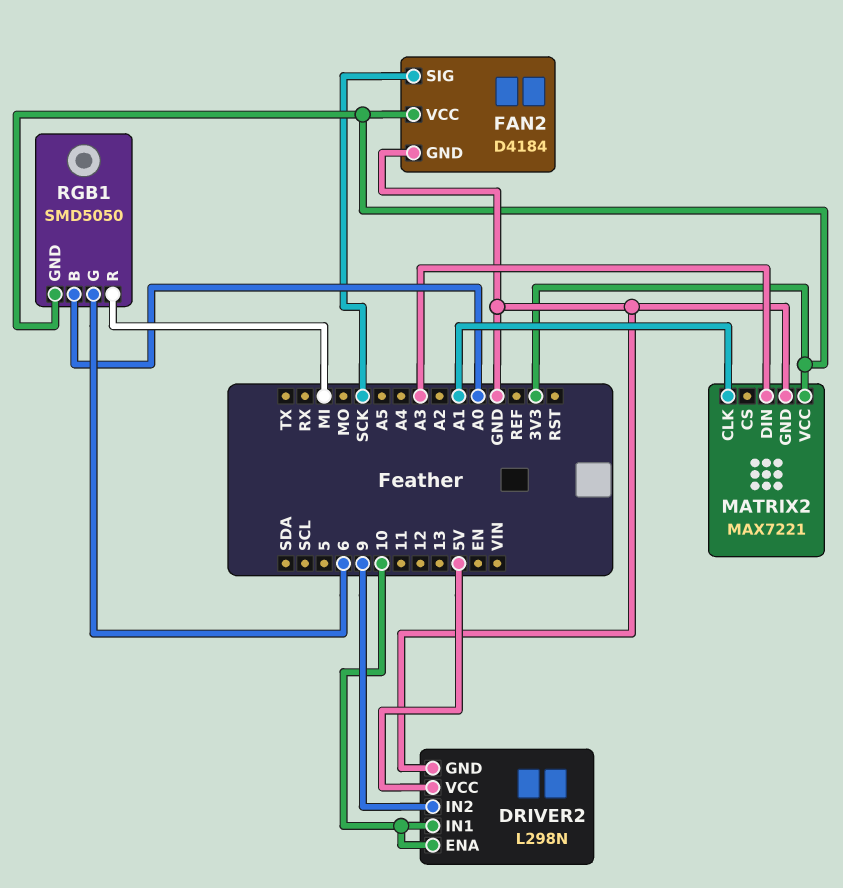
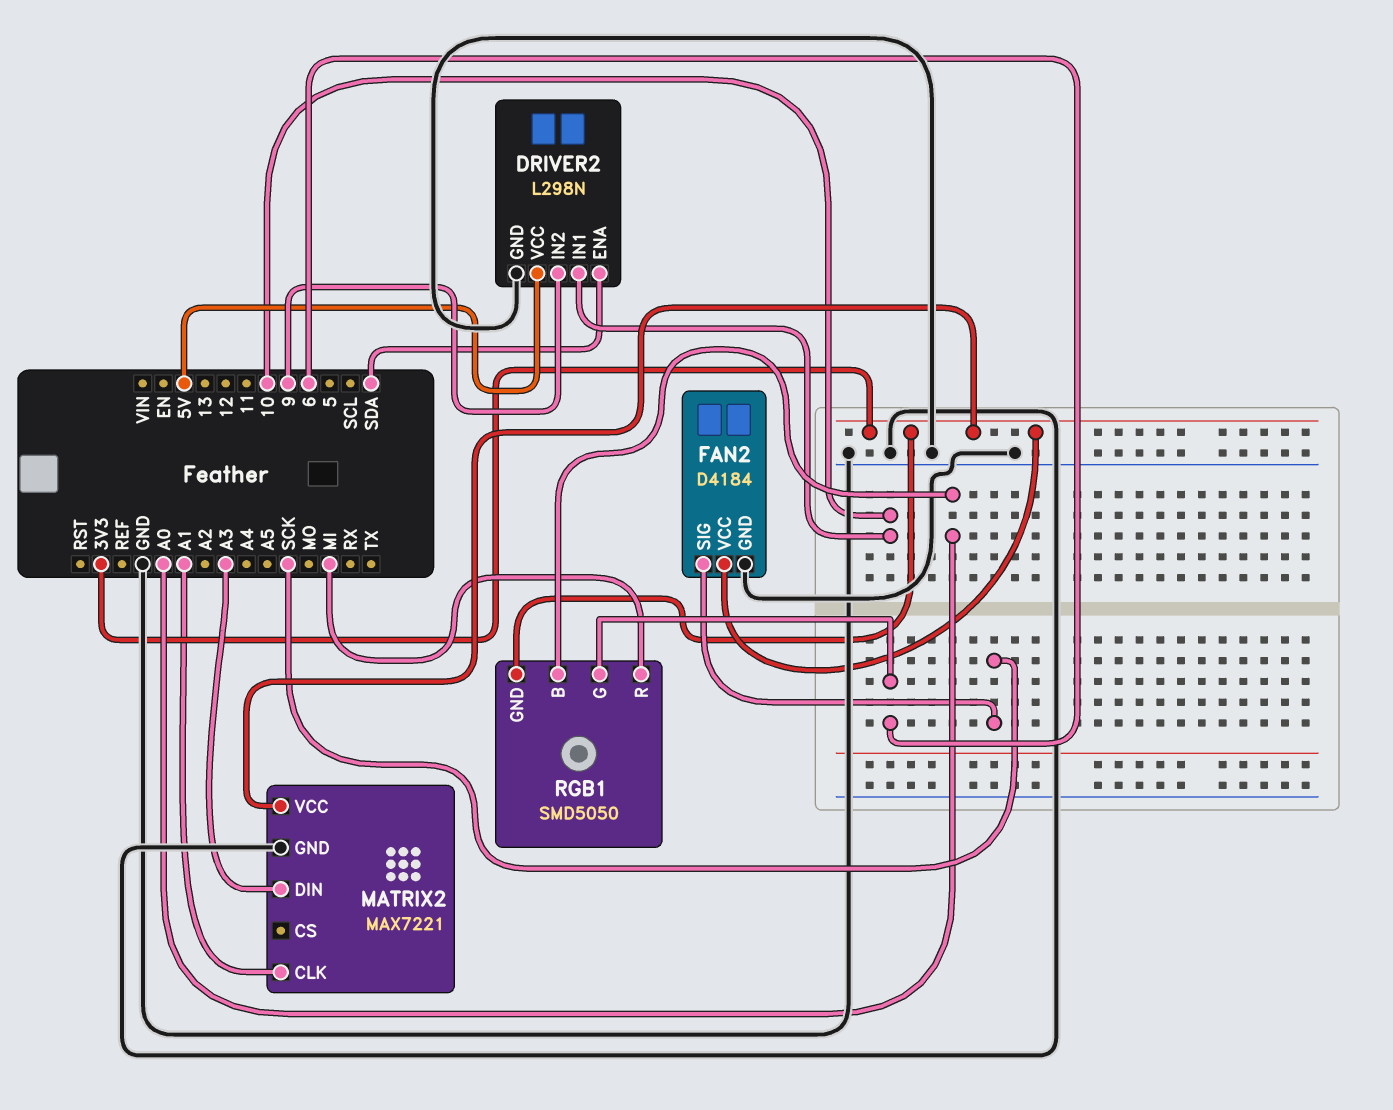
DRIVER2 pin ENA: 10 -> SDA

